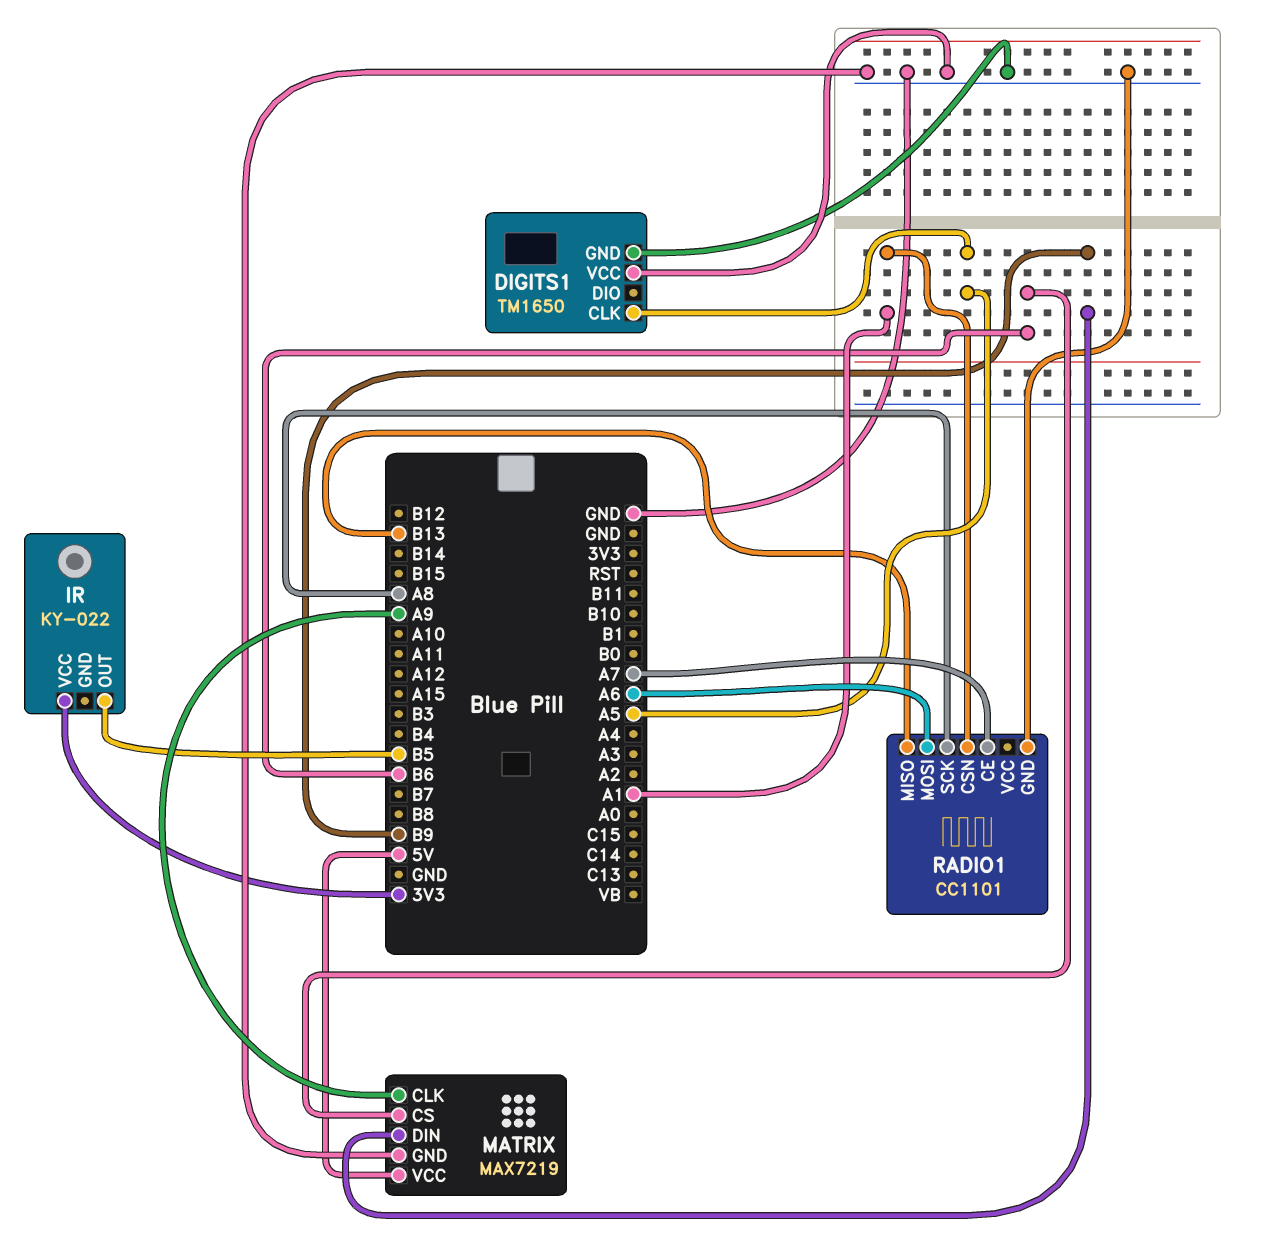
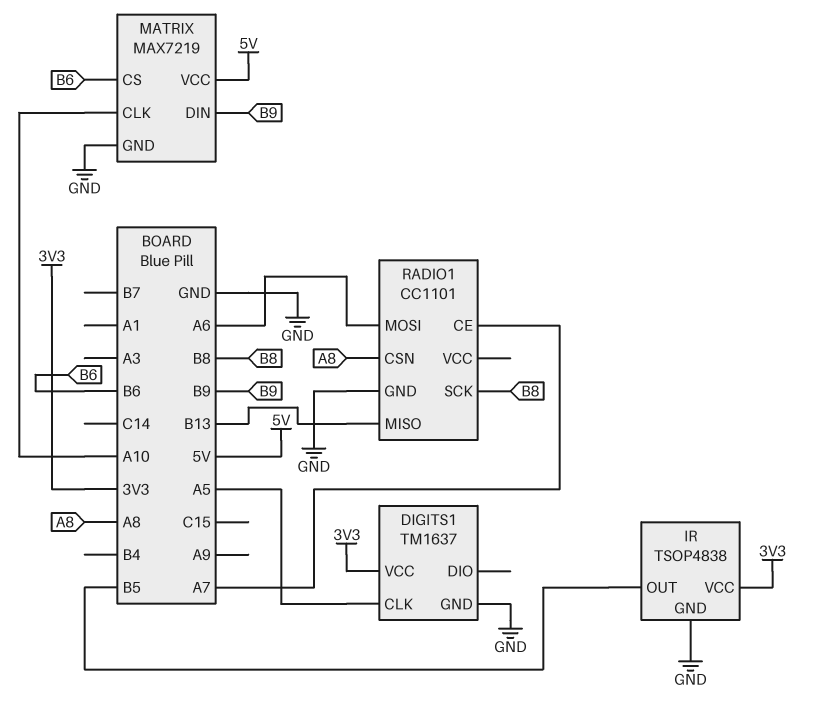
DIGITS1: TM1650 -> TM1637
DIGITS1 pin VCC: GND -> 3V3
IR: KY-022 -> TSOP4838
IR pin GND: none -> GND
MATRIX pin CLK: A9 -> A10
RADIO1 pin CSN: A1 -> A8
RADIO1 pin SCK: A8 -> B8

